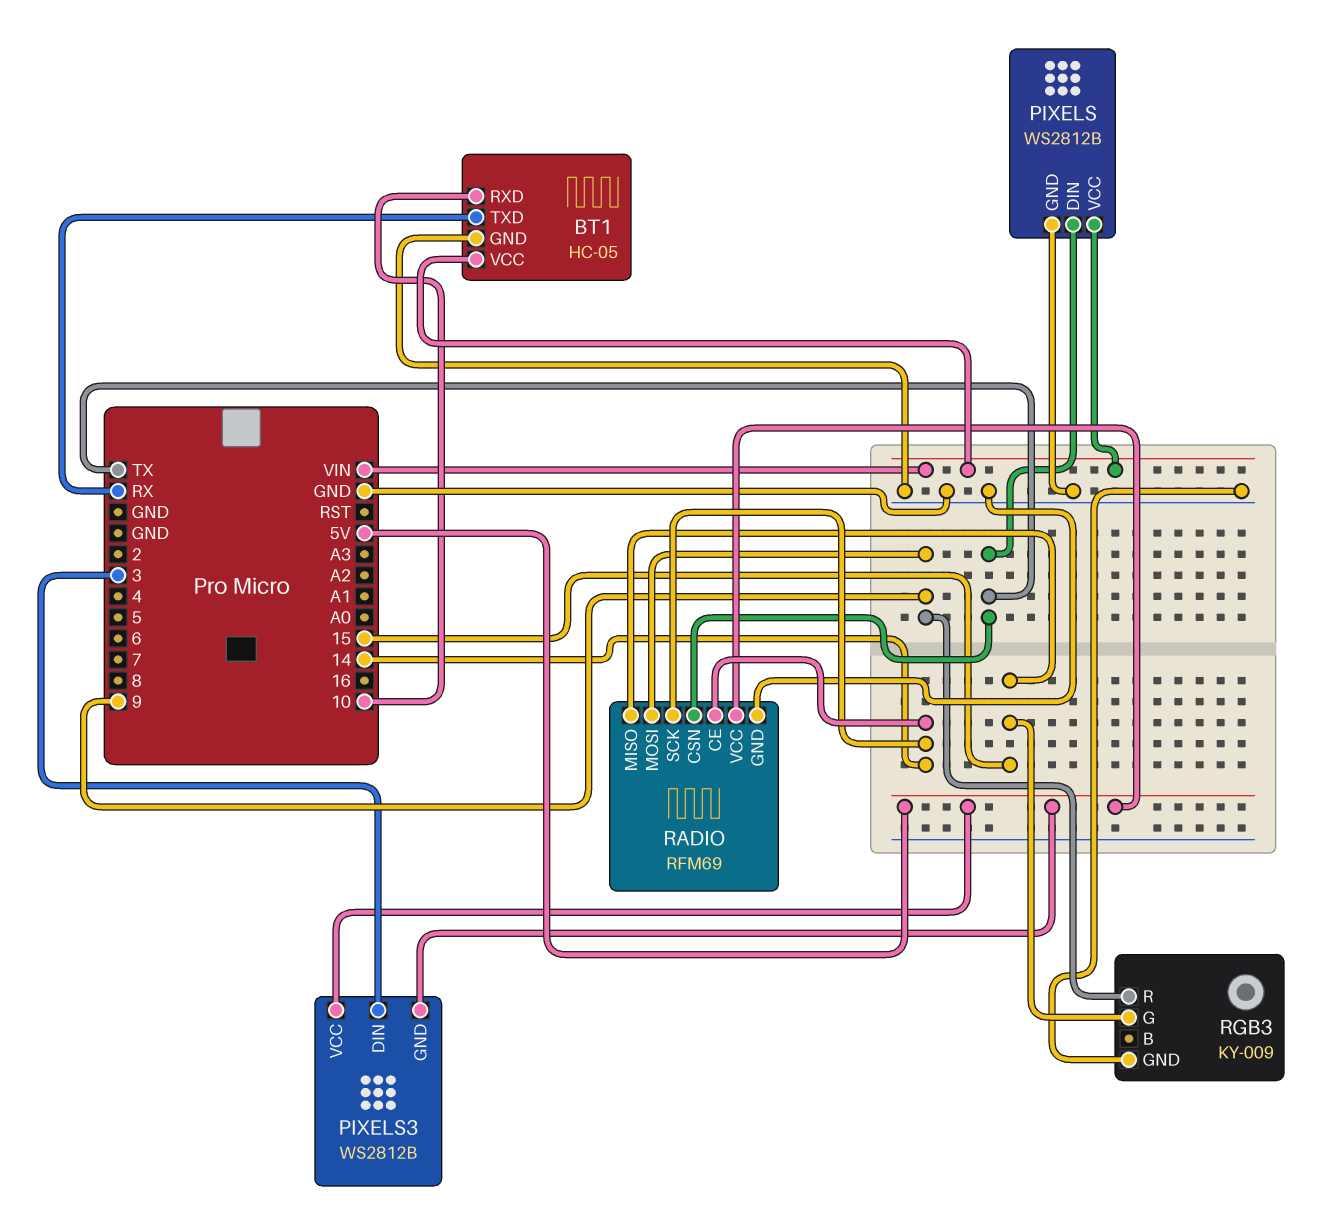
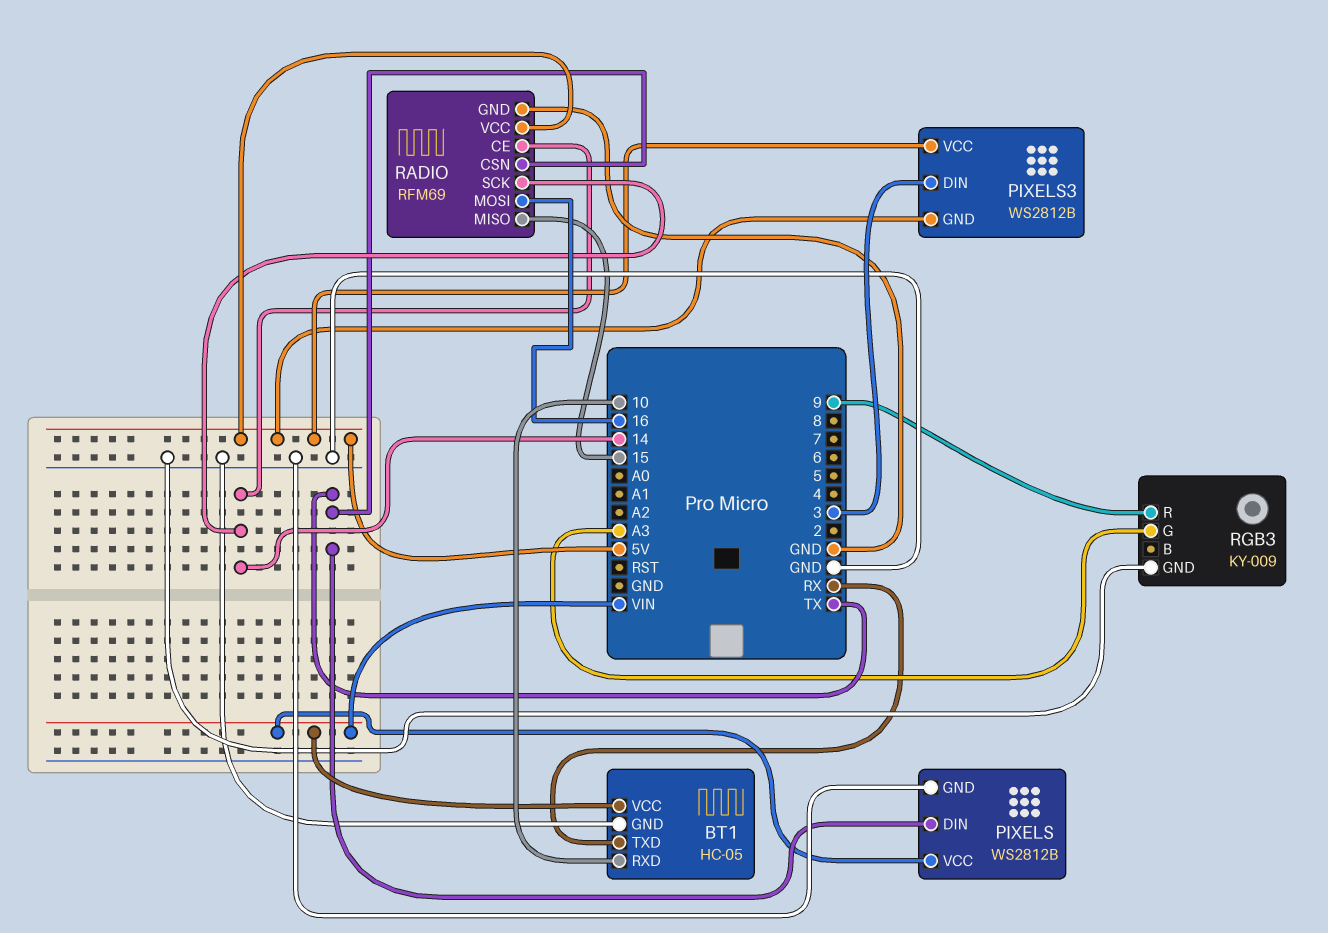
RADIO pin MOSI: 9 -> 16
RGB3 pin G: 15 -> A3

